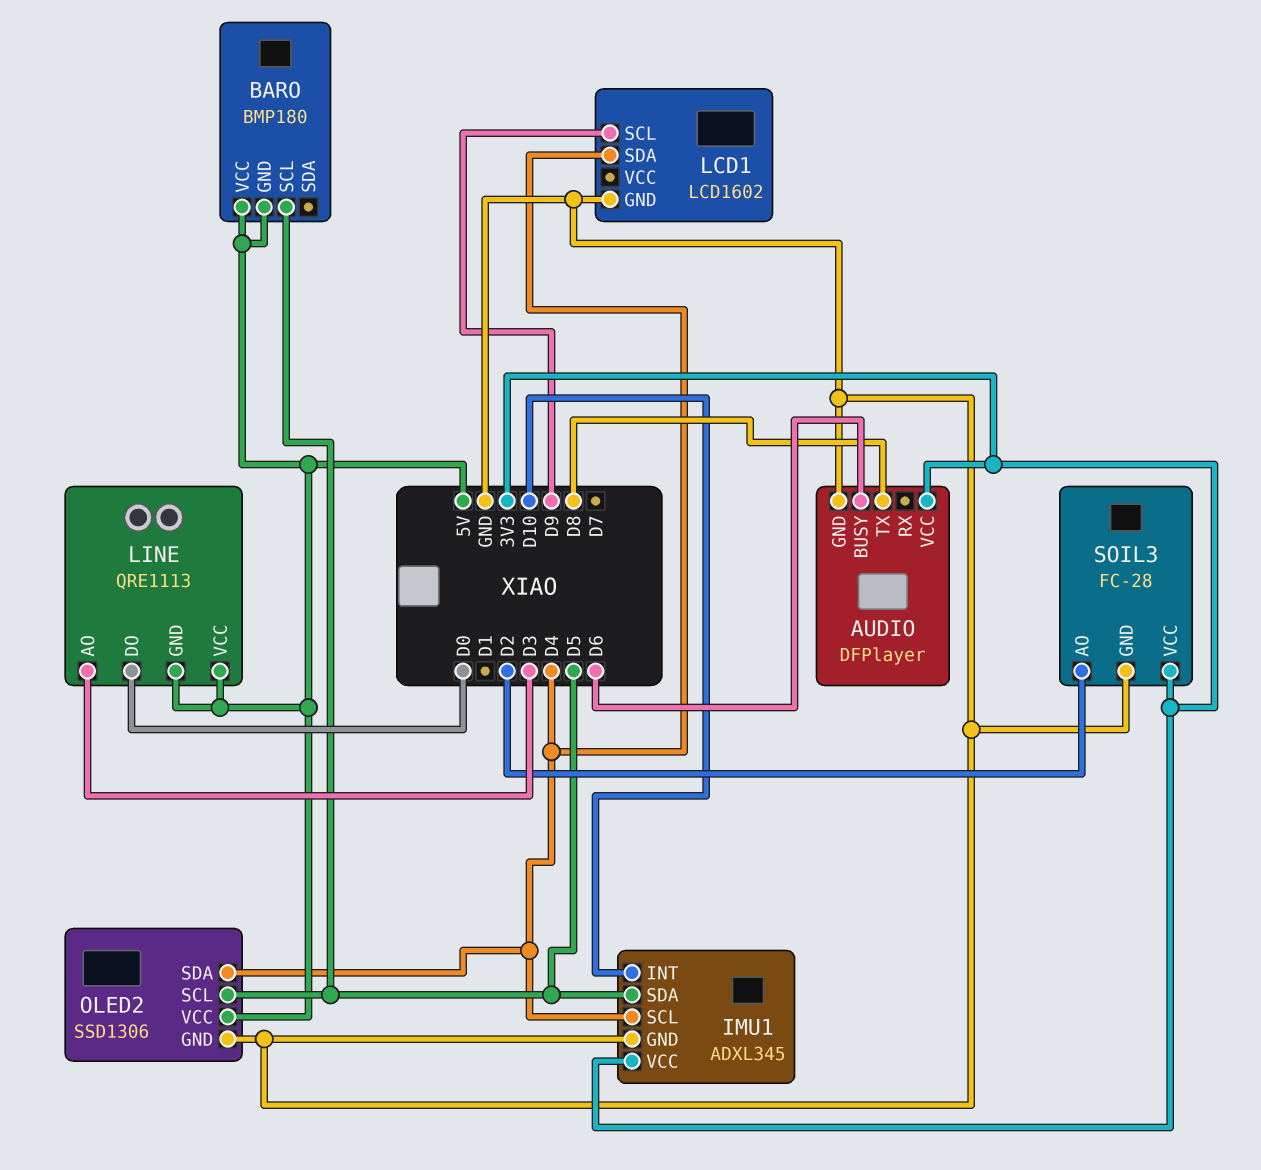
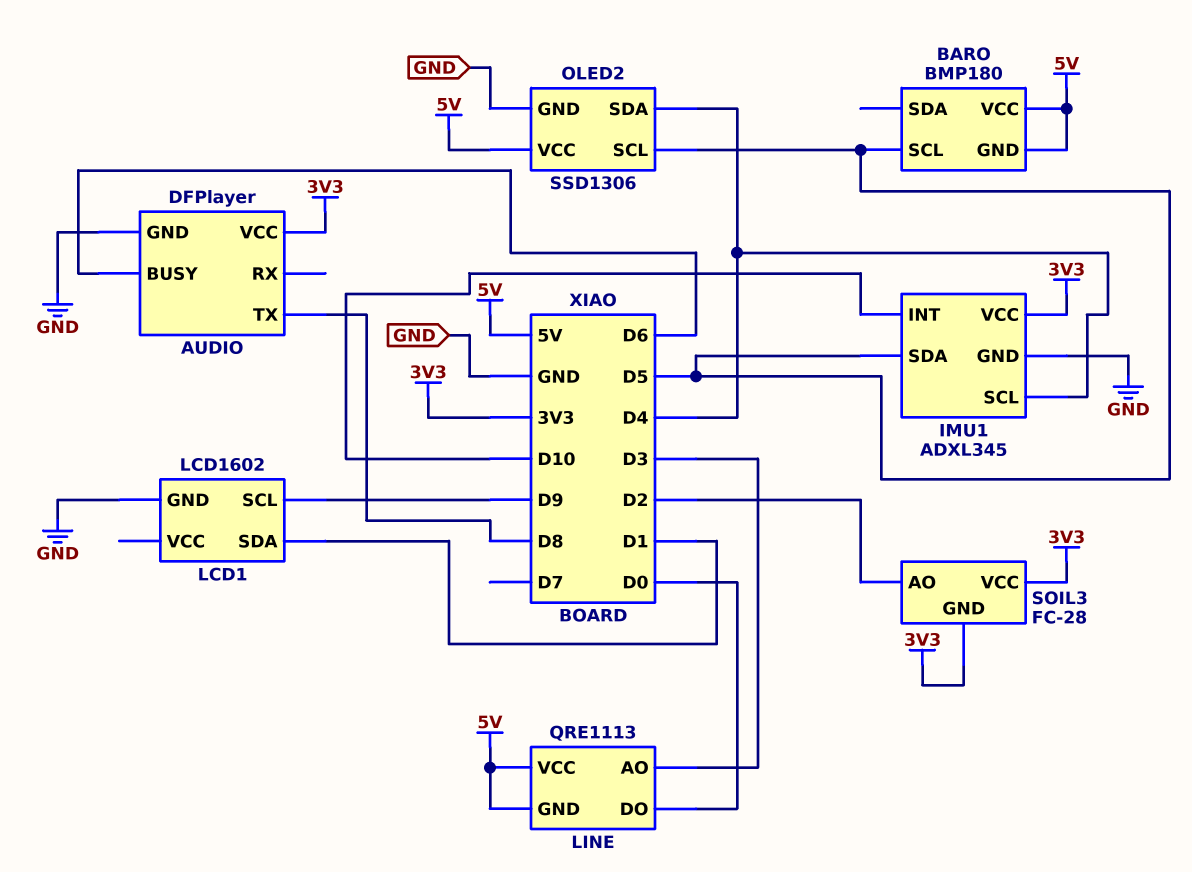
LCD1 pin SDA: D4 -> D1
SOIL3 pin GND: GND -> 3V3

